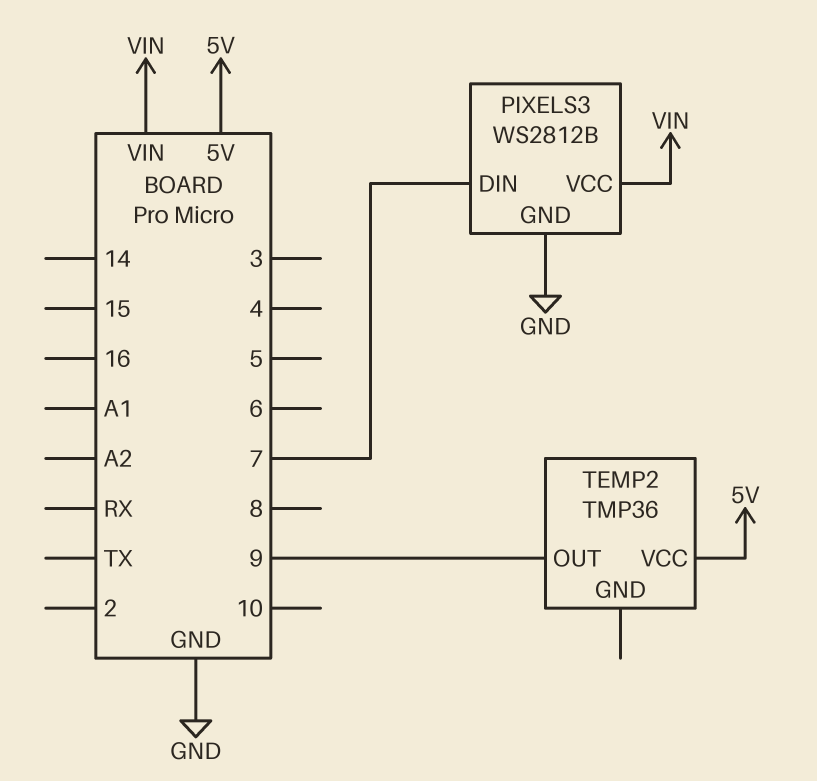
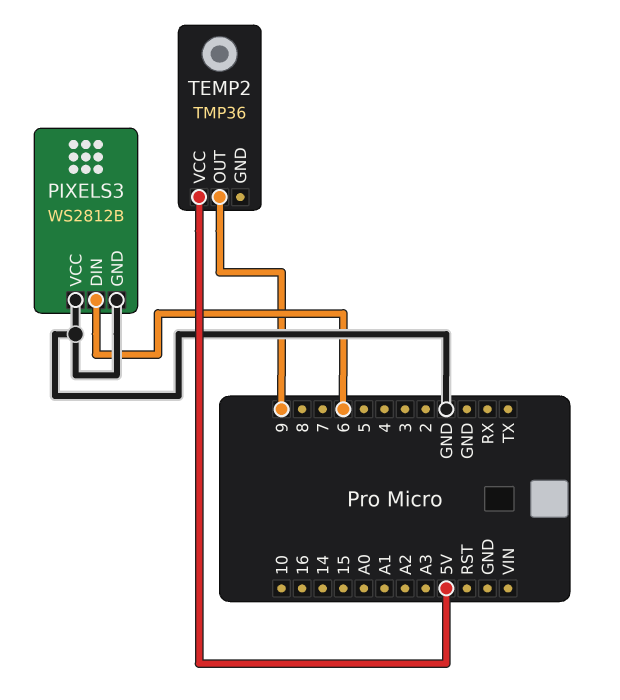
PIXELS3 pin DIN: 7 -> 6
PIXELS3 pin VCC: VIN -> GND

